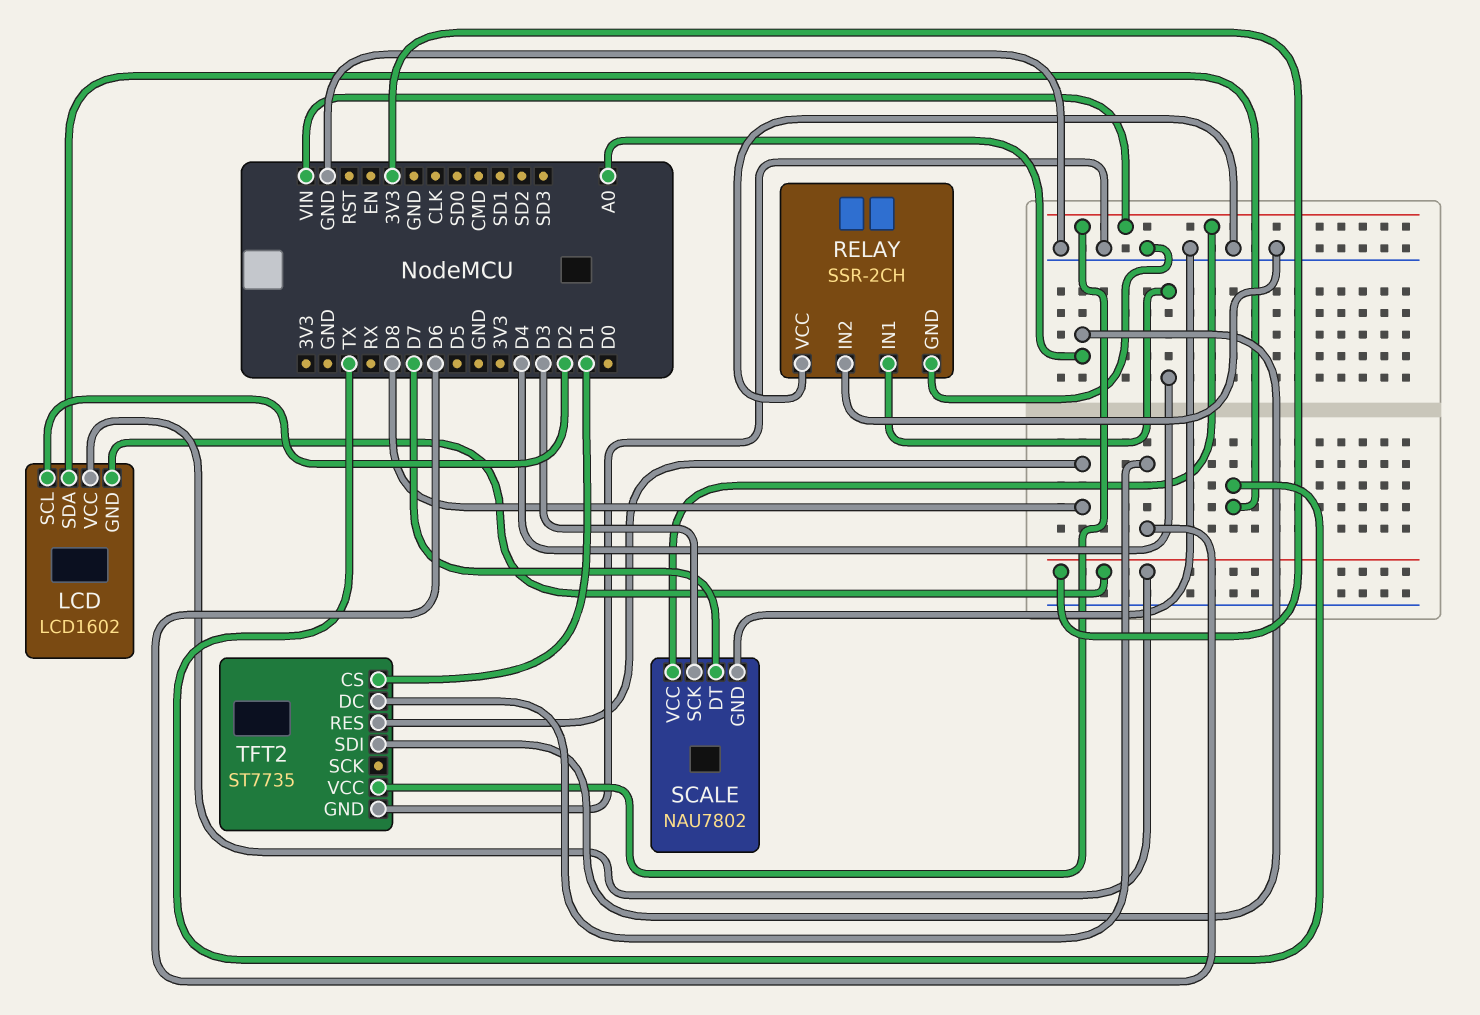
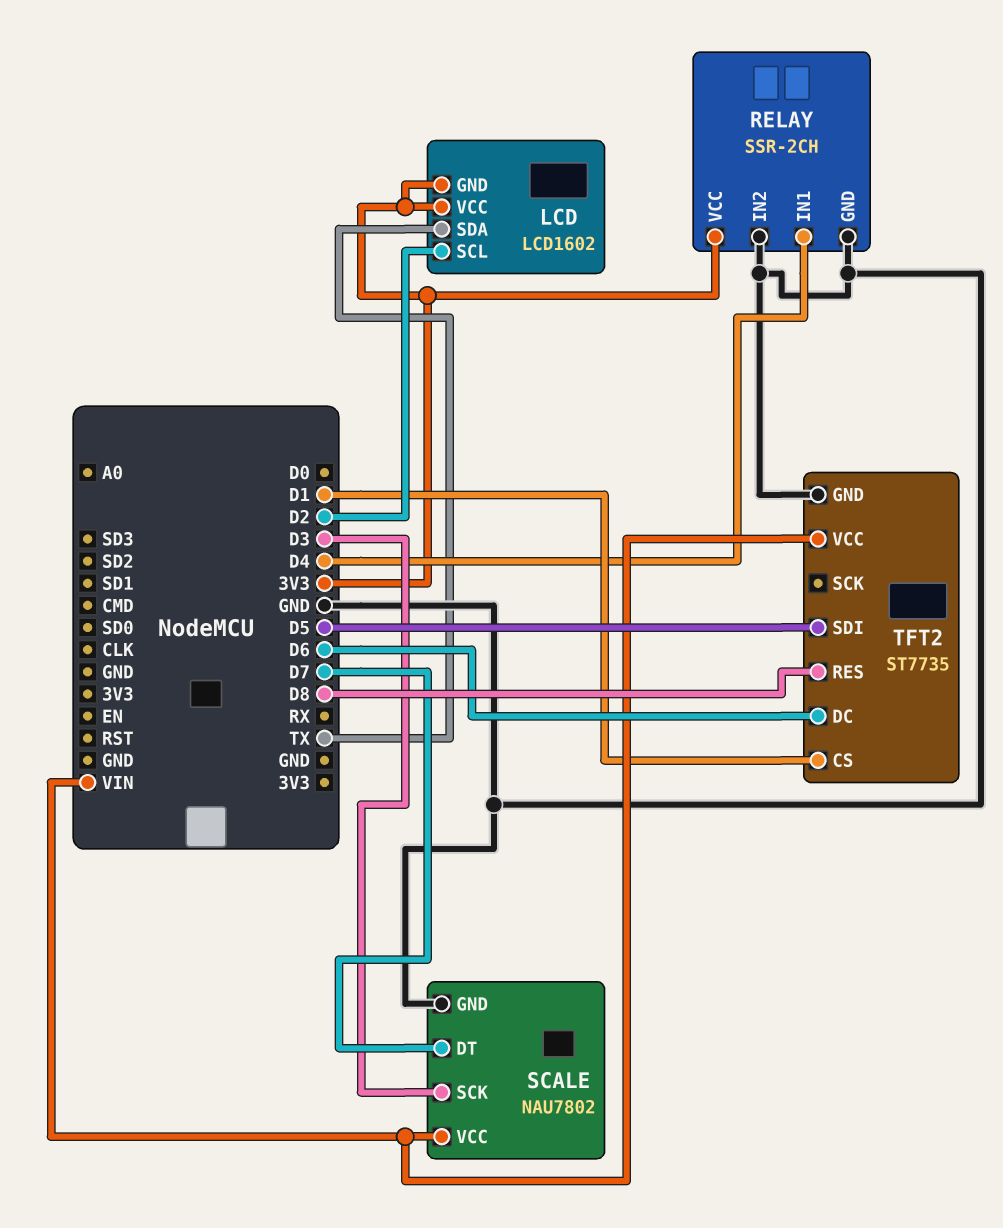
RELAY pin VCC: GND -> 3V3
TFT2 pin SDI: A0 -> D5

